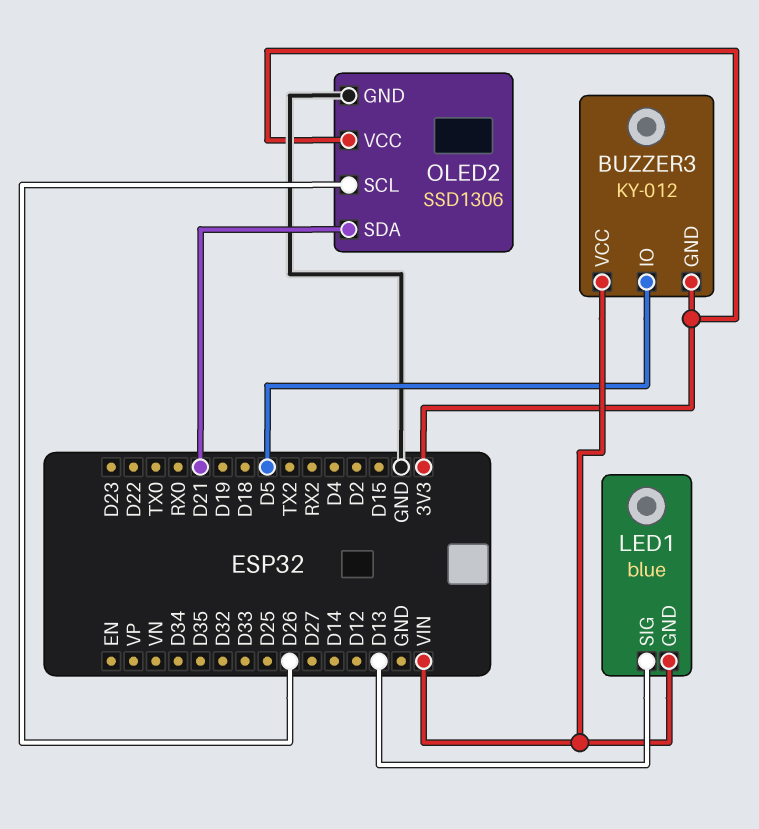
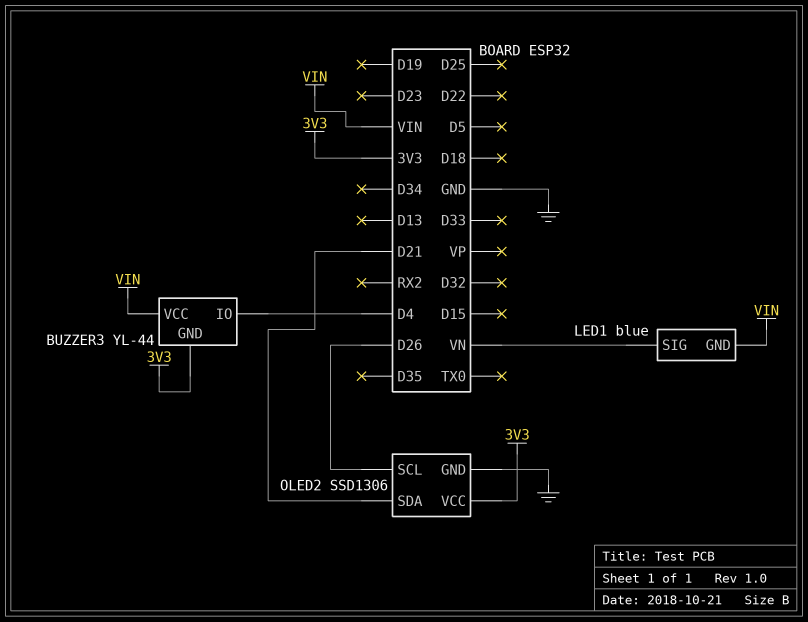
BUZZER3: KY-012 -> YL-44
BUZZER3 pin IO: D5 -> D4
LED1 pin SIG: D13 -> VN

